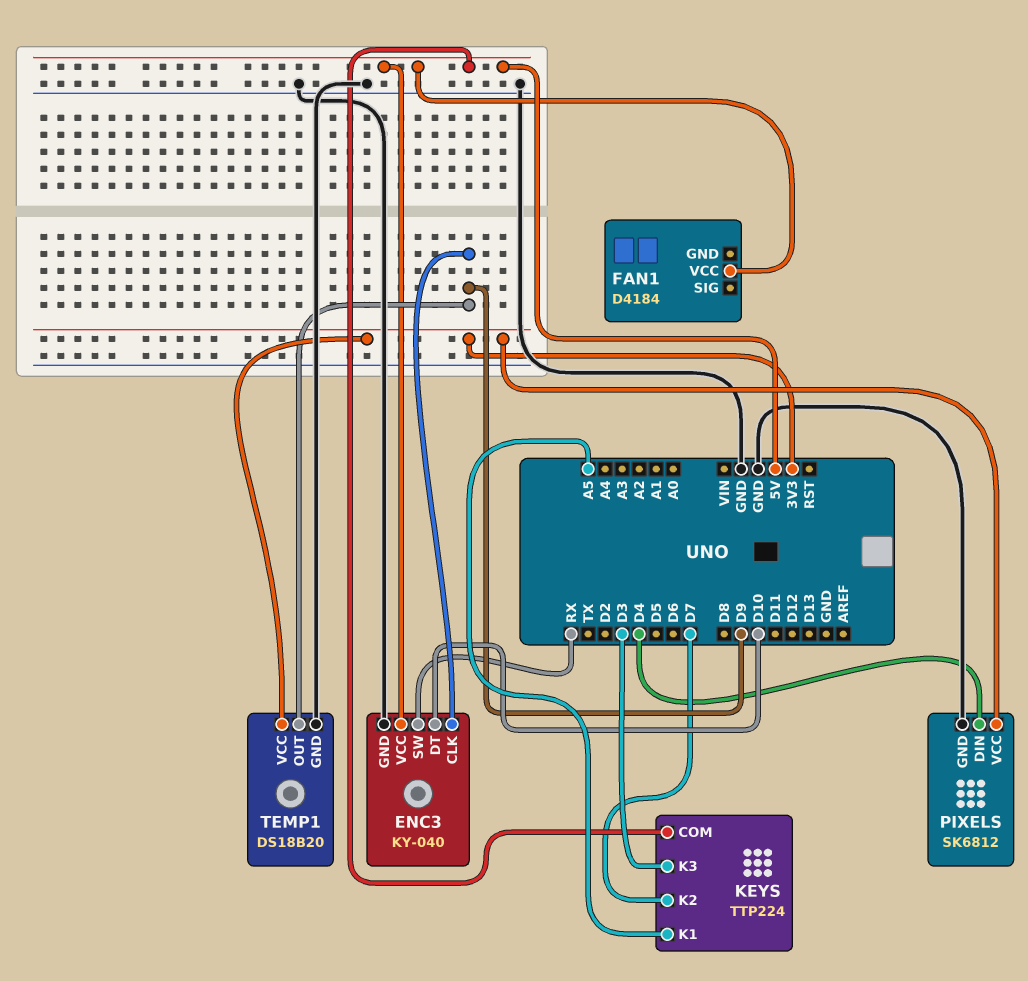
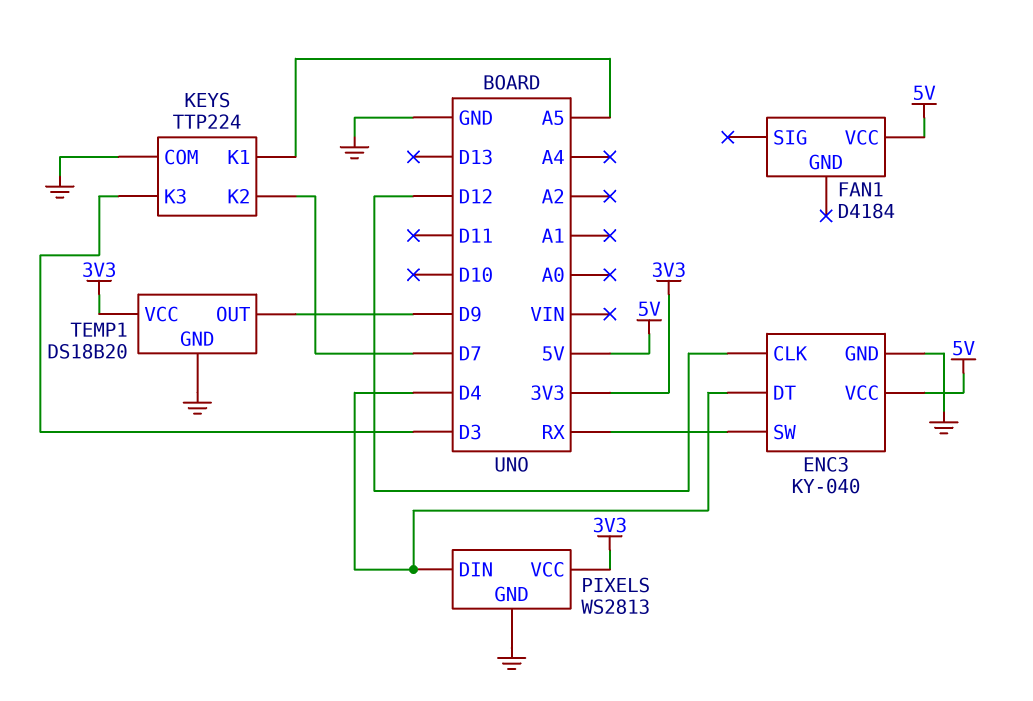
ENC3 pin CLK: D9 -> D12
ENC3 pin DT: D10 -> D4
KEYS pin COM: 5V -> GND
PIXELS: SK6812 -> WS2813

